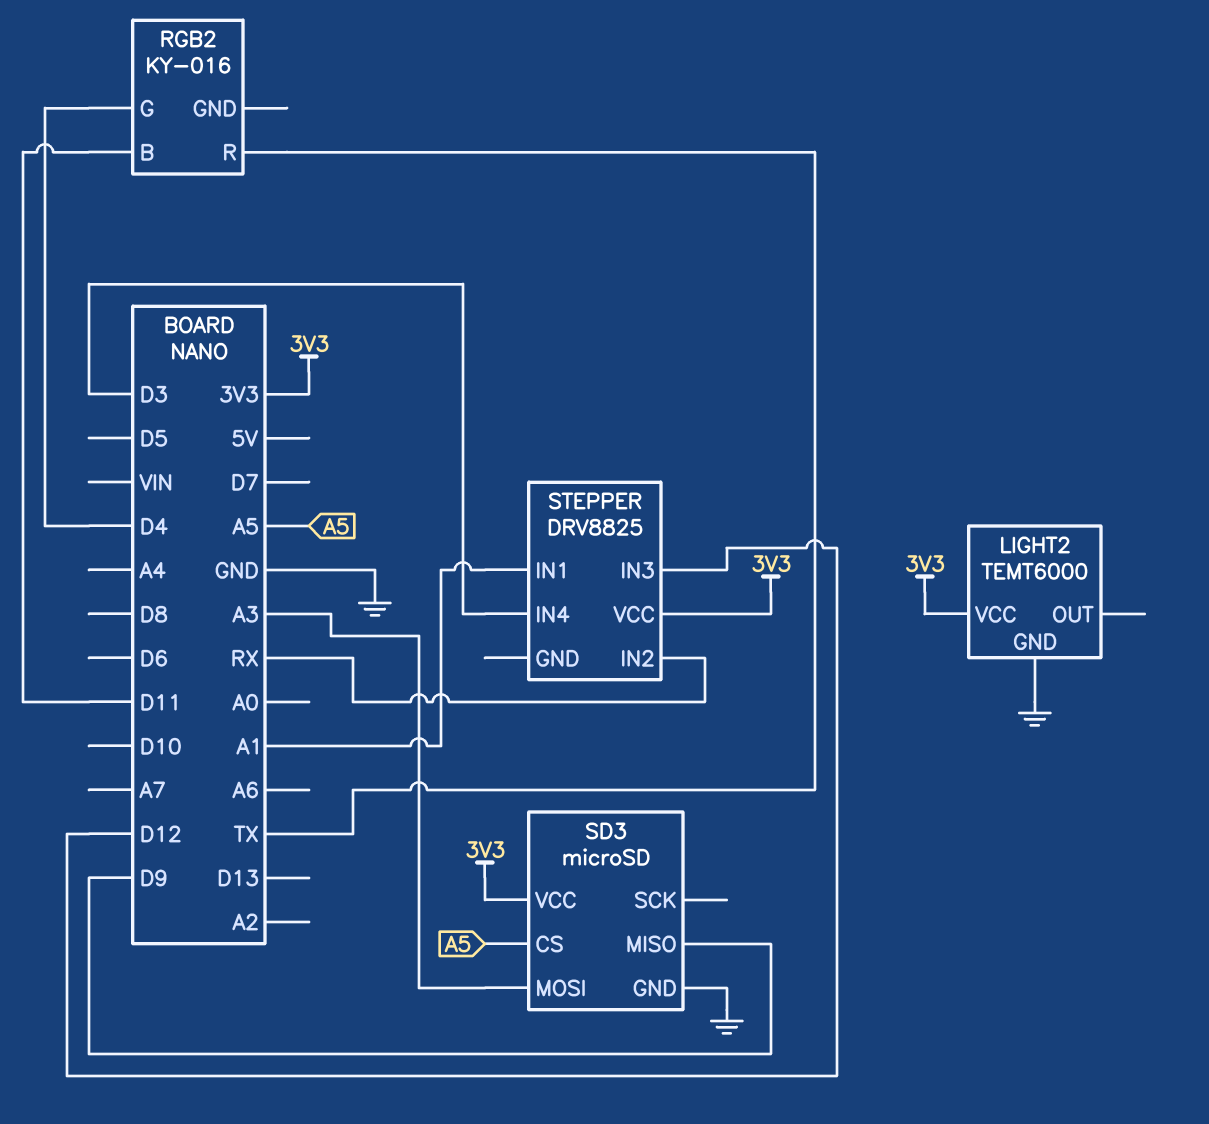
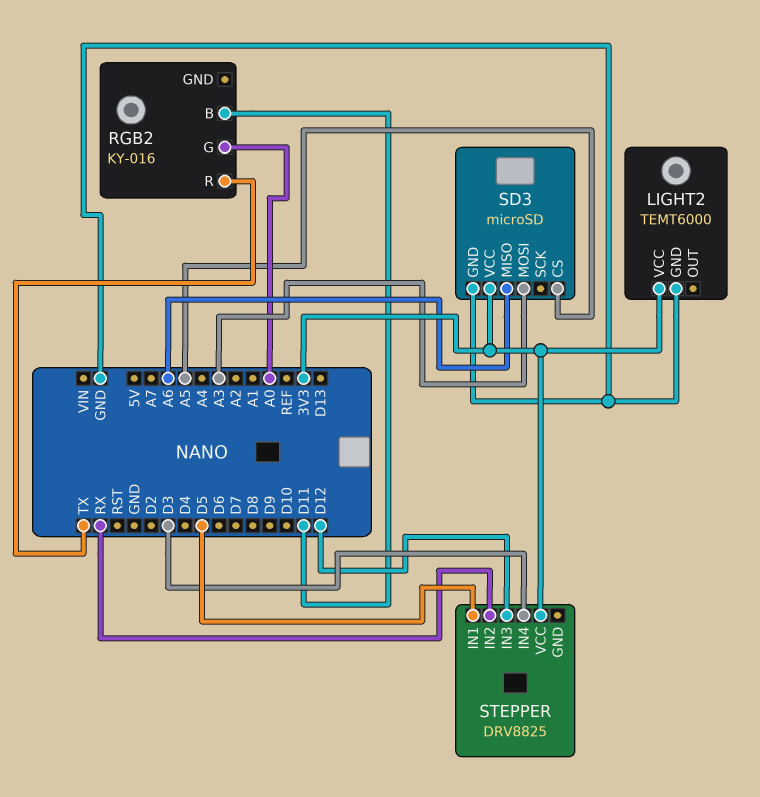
RGB2 pin G: D4 -> A0
SD3 pin MISO: D9 -> A6
STEPPER pin IN1: A1 -> D5

